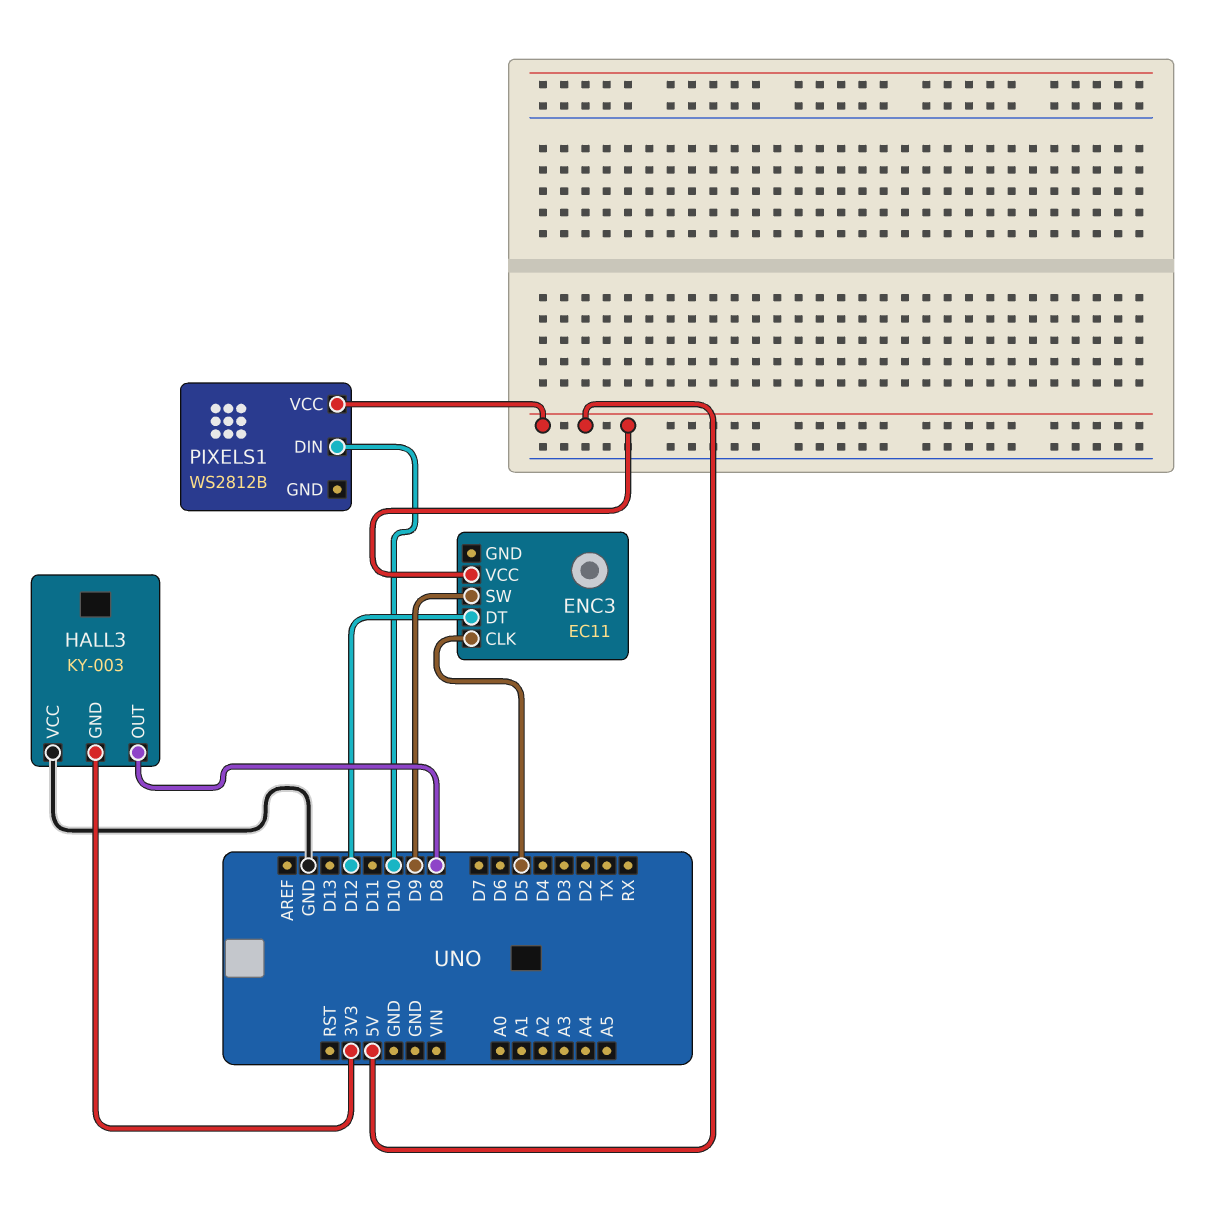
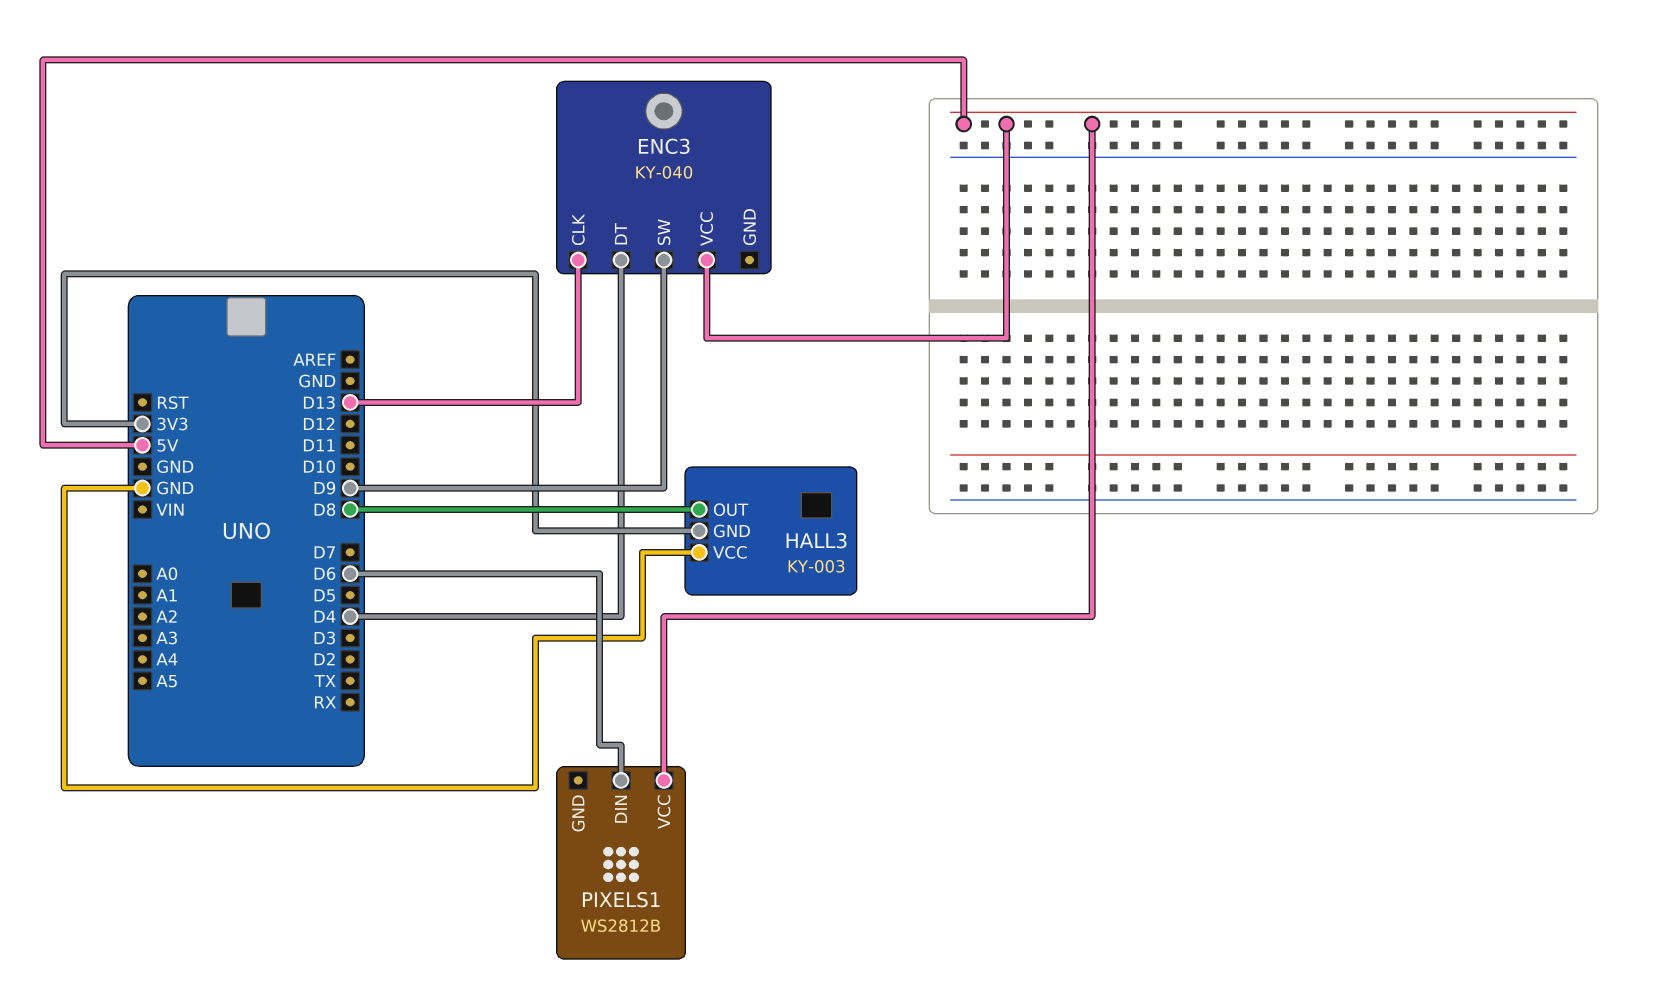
ENC3: EC11 -> KY-040
ENC3 pin CLK: D5 -> D13
ENC3 pin DT: D12 -> D4
PIXELS1 pin DIN: D10 -> D6

